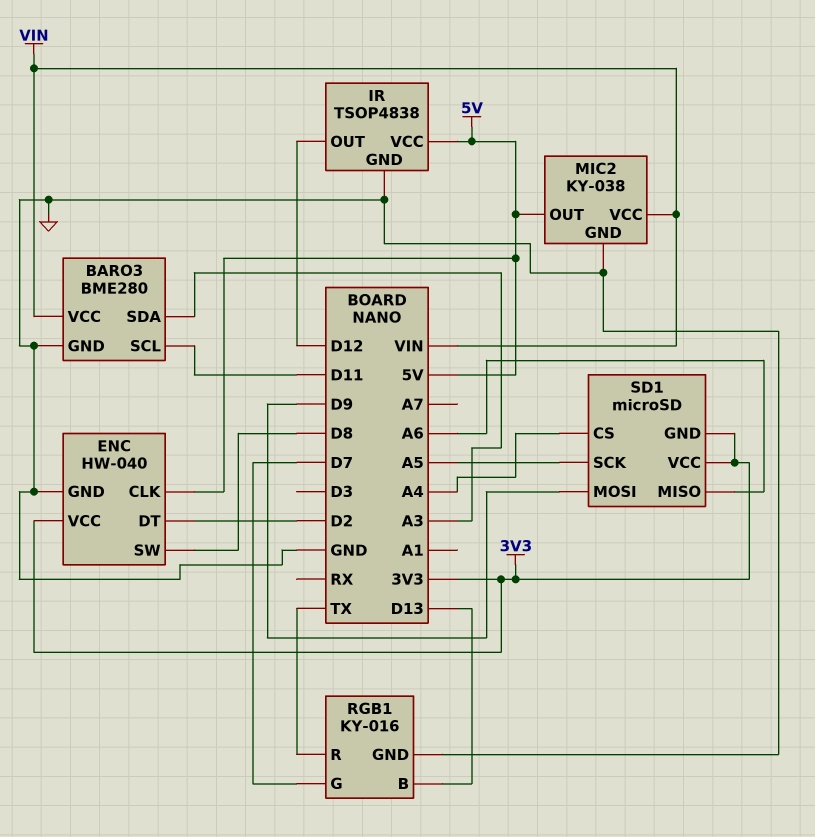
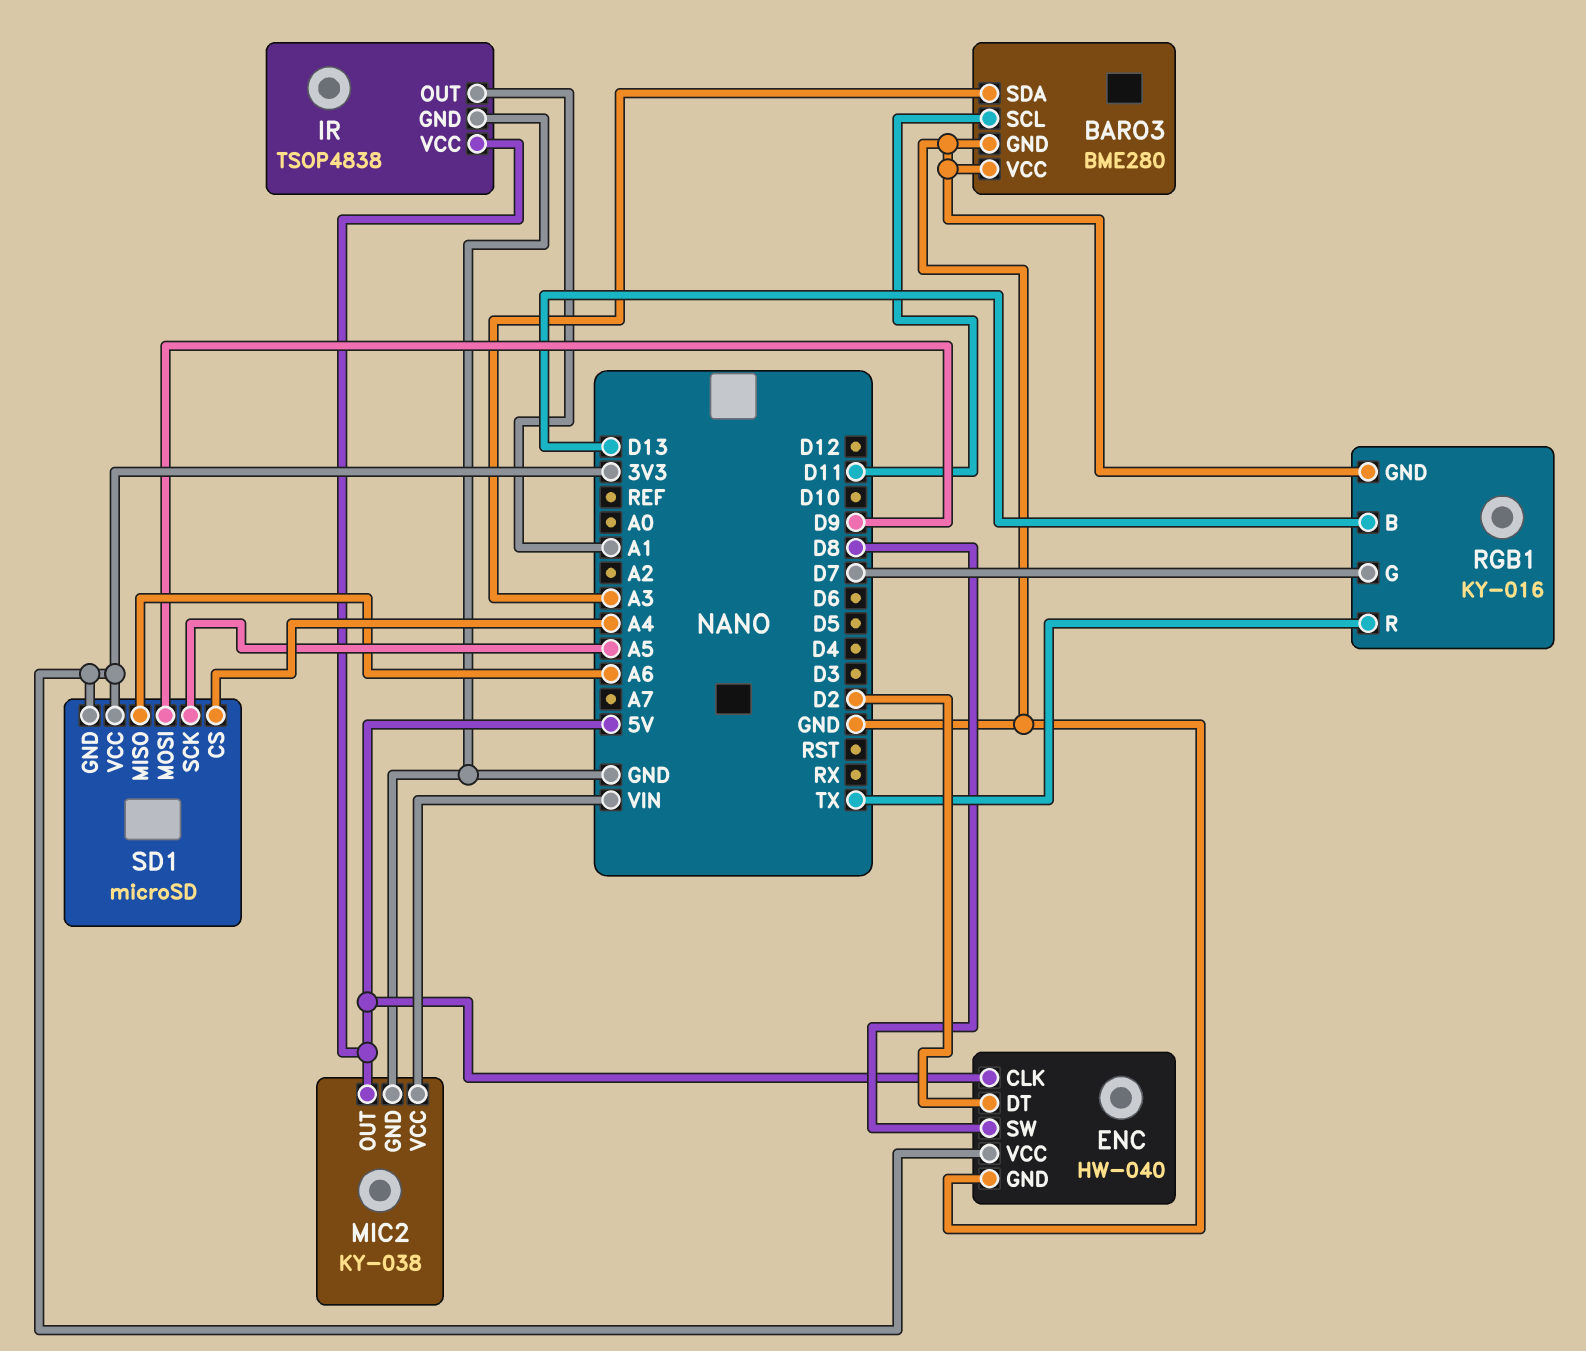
BARO3 pin VCC: VIN -> GND
IR pin OUT: D12 -> A1

